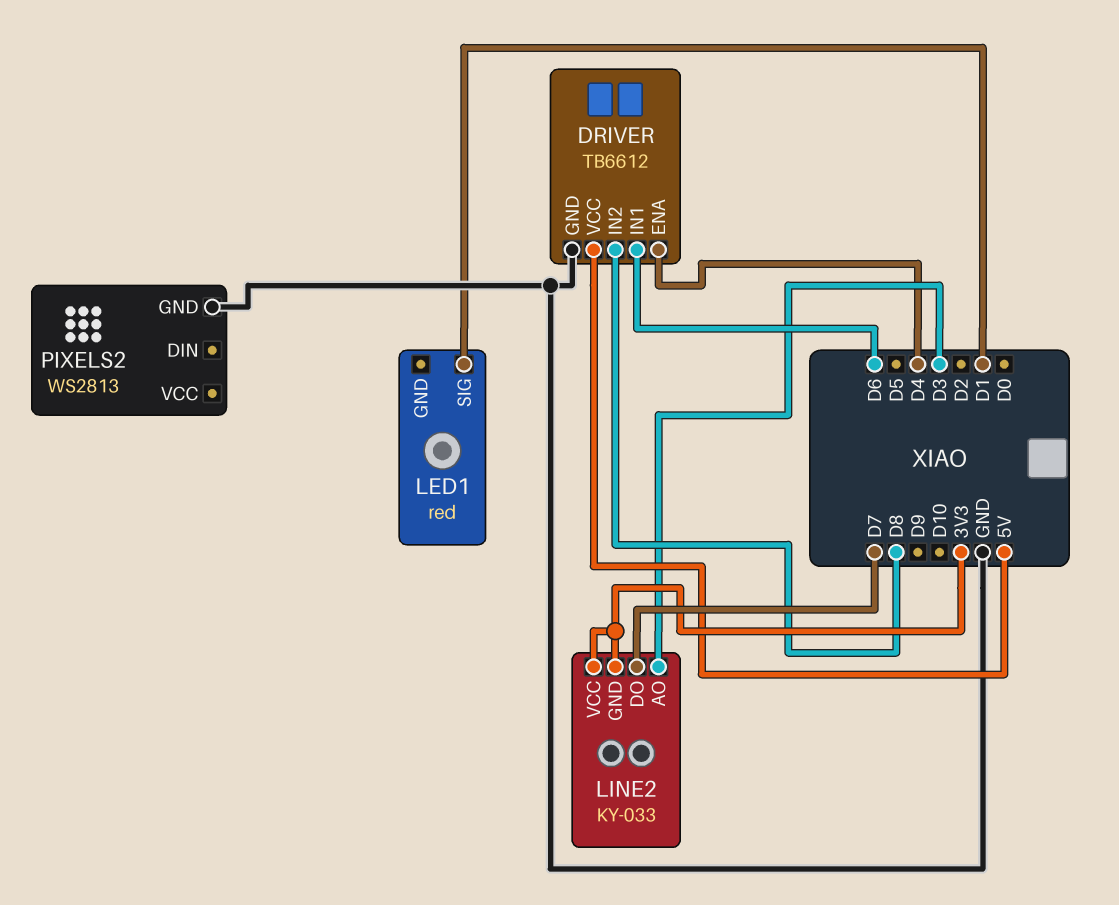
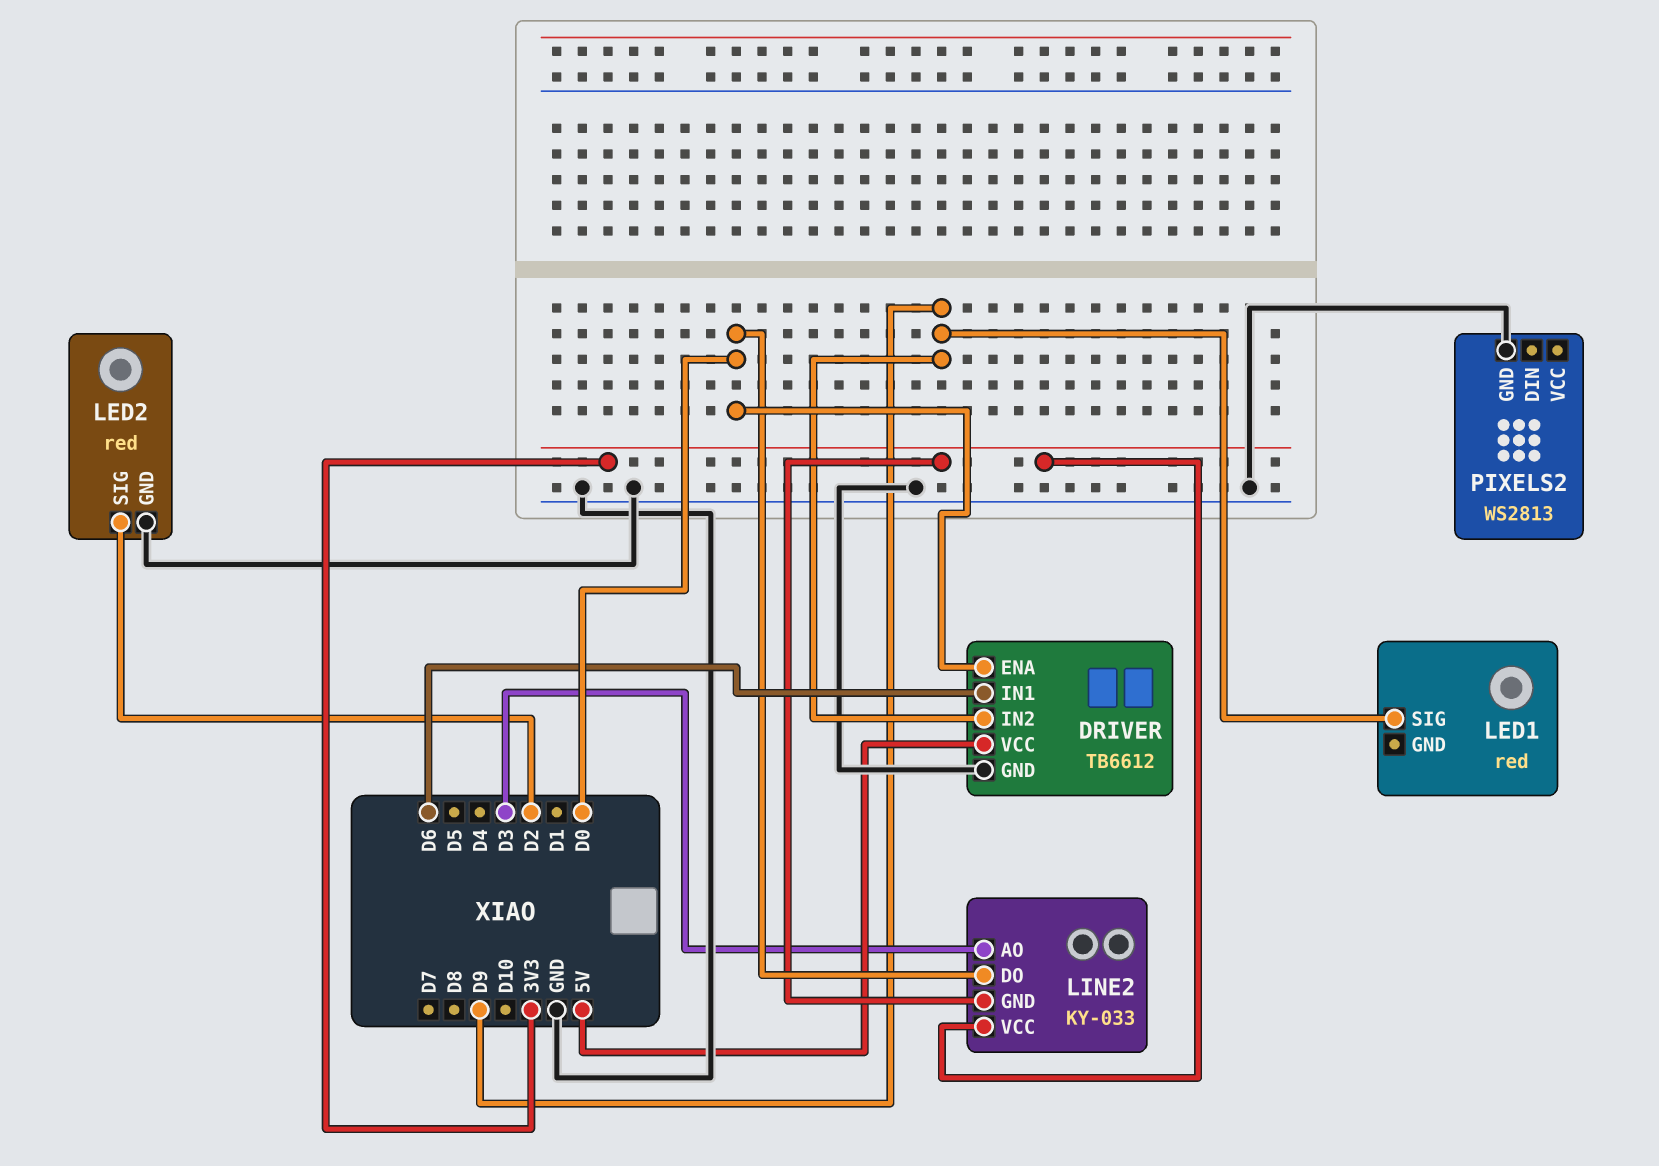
DRIVER pin ENA: D4 -> D0
DRIVER pin IN2: D8 -> D9
LED1 pin SIG: D1 -> D9
LED2: none -> red
LED2 pin GND: none -> GND
LED2 pin SIG: none -> D2
LINE2 pin DO: D7 -> D0

